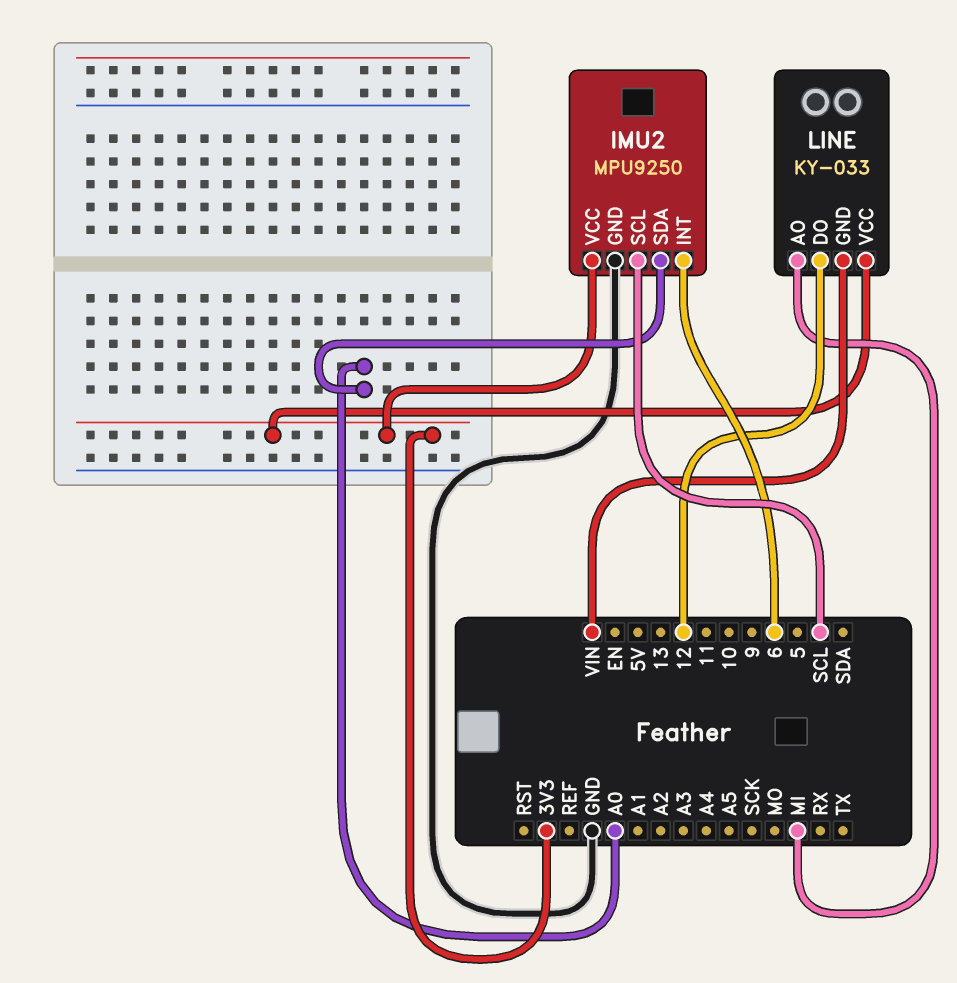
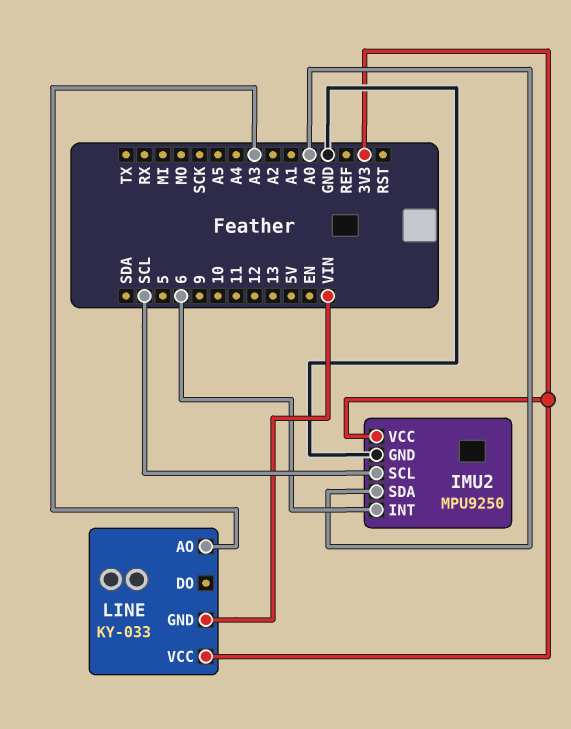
LINE pin AO: MI -> A3
LINE pin DO: 12 -> none

